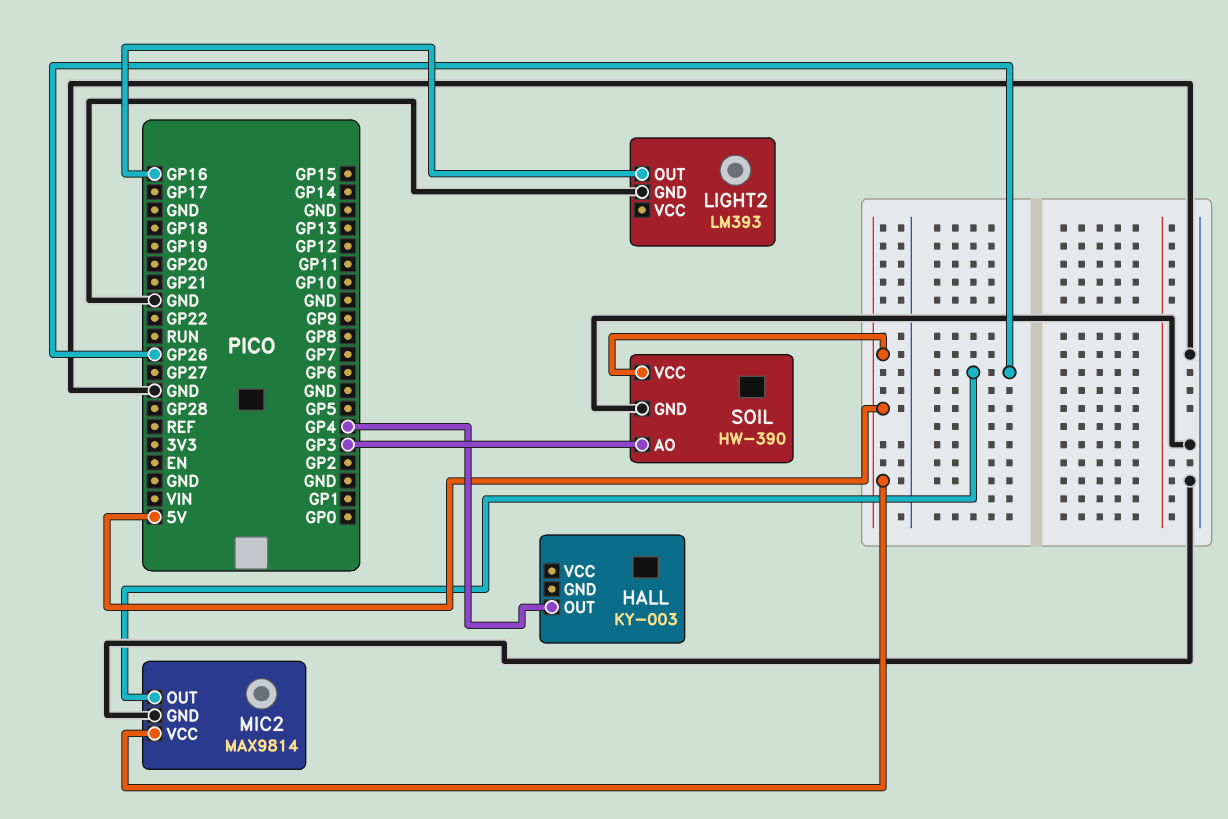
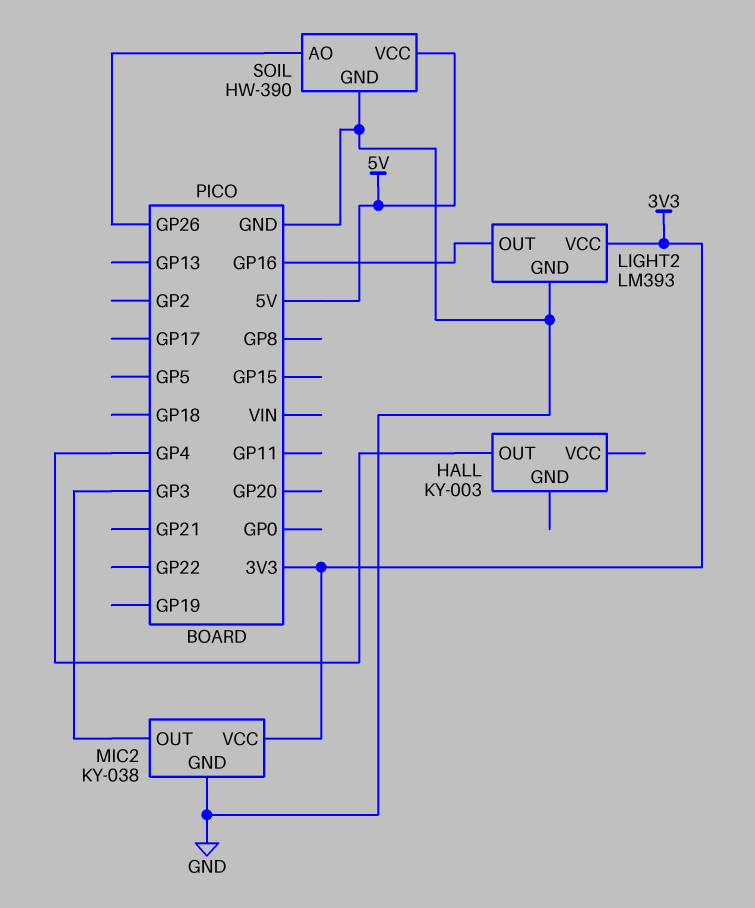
LIGHT2 pin VCC: none -> 3V3
MIC2: MAX9814 -> KY-038
MIC2 pin OUT: GP26 -> GP3
MIC2 pin VCC: 5V -> 3V3
SOIL pin AO: GP3 -> GP26

